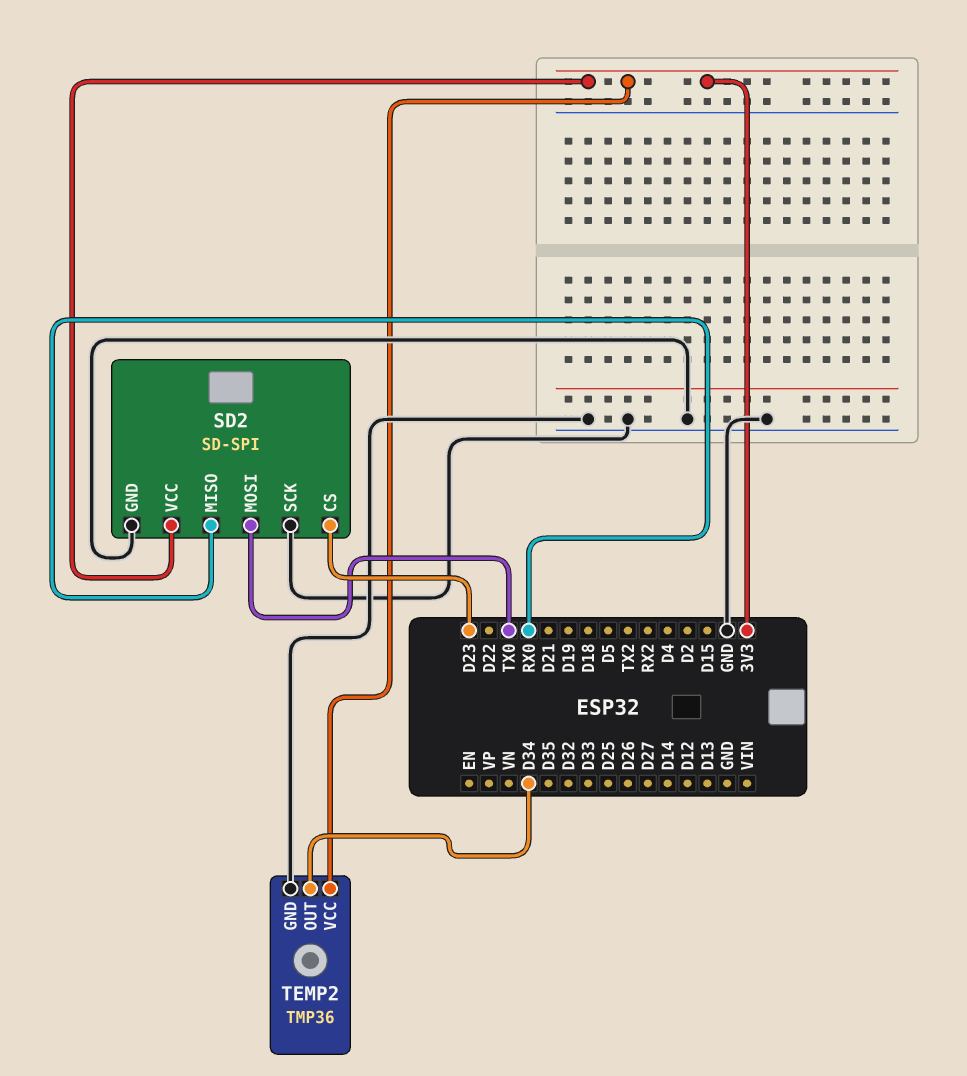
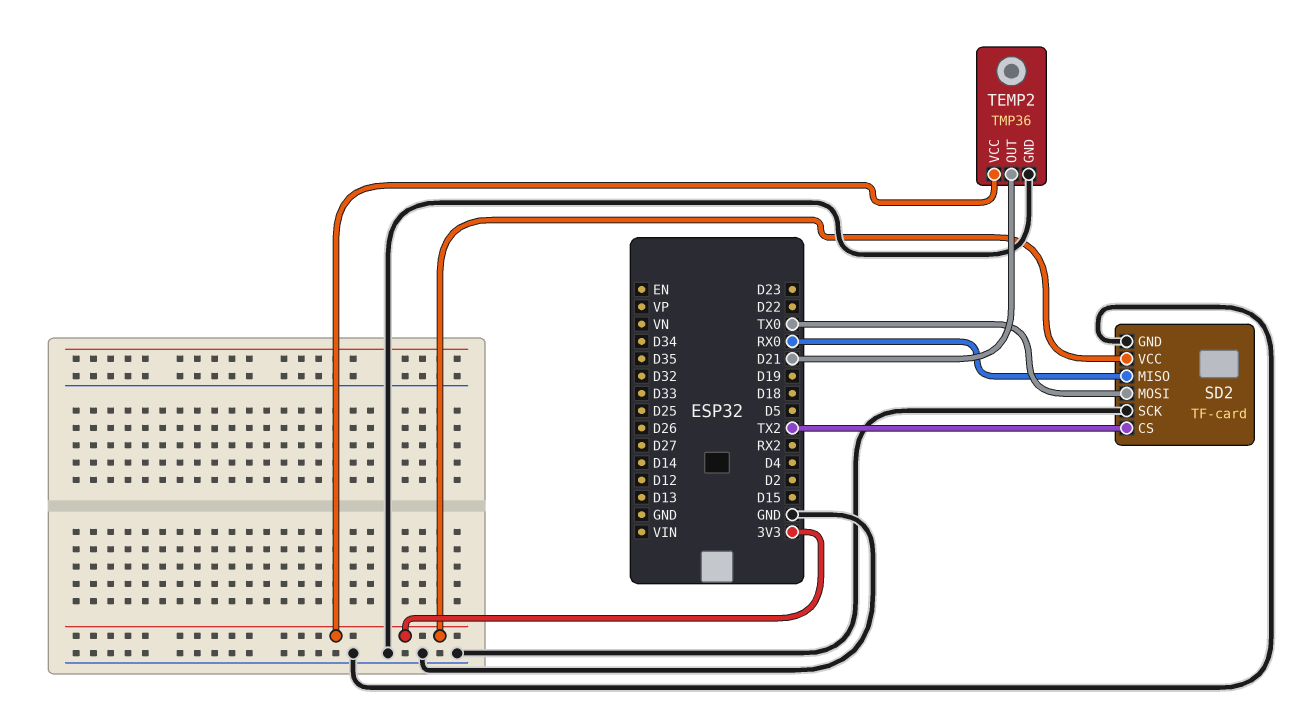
SD2: SD-SPI -> TF-card
SD2 pin CS: D23 -> TX2
TEMP2 pin OUT: D34 -> D21

